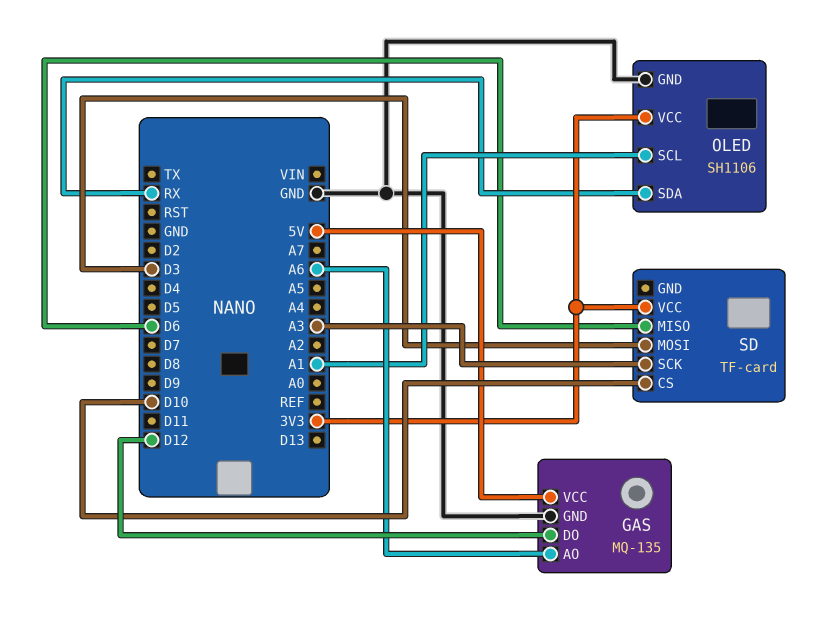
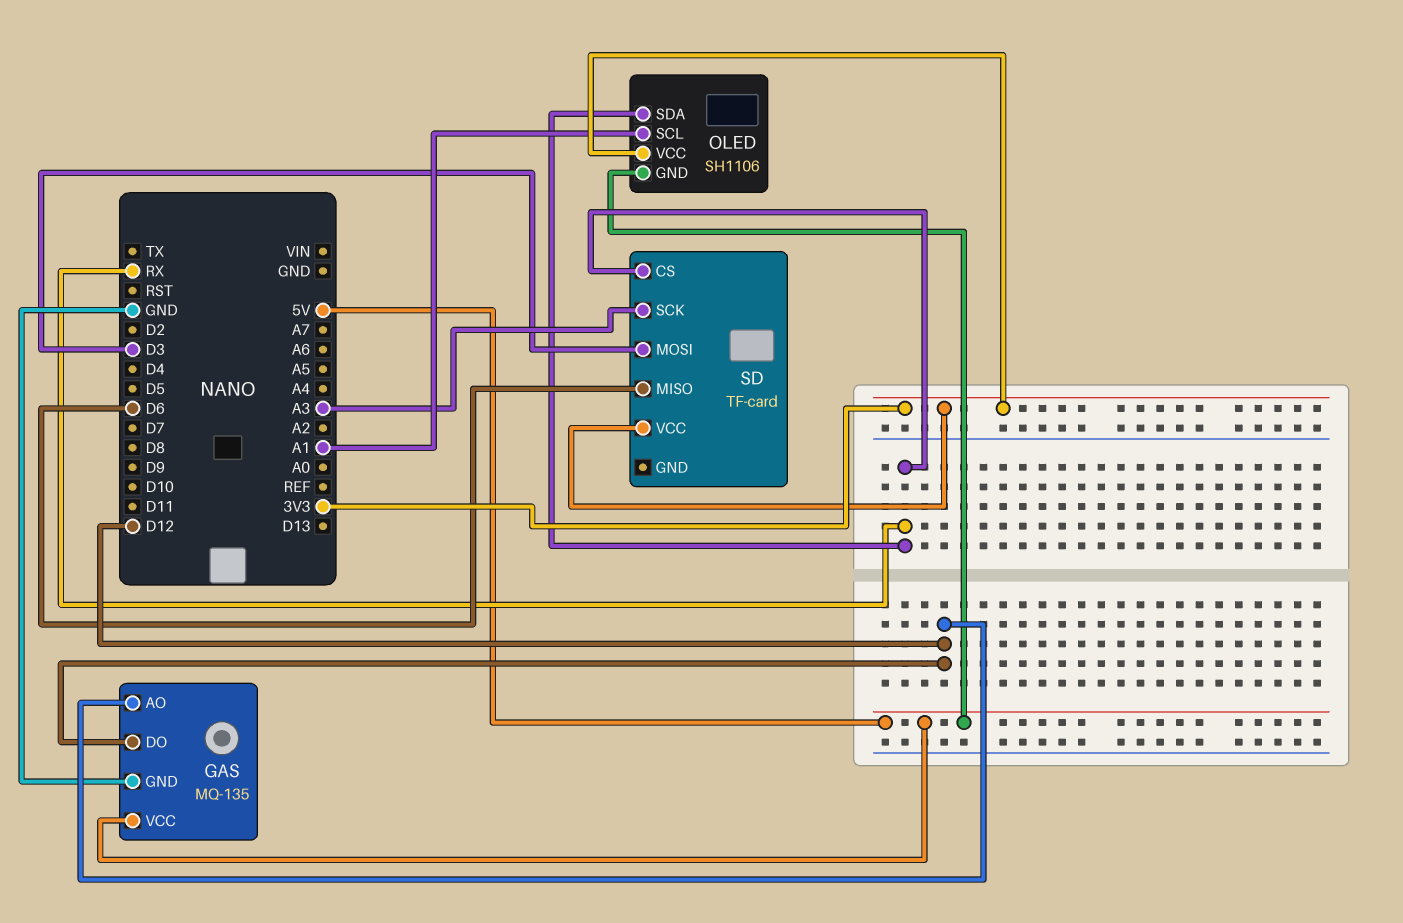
GAS pin AO: A6 -> D12
OLED pin GND: GND -> 5V
SD pin CS: D10 -> RX

